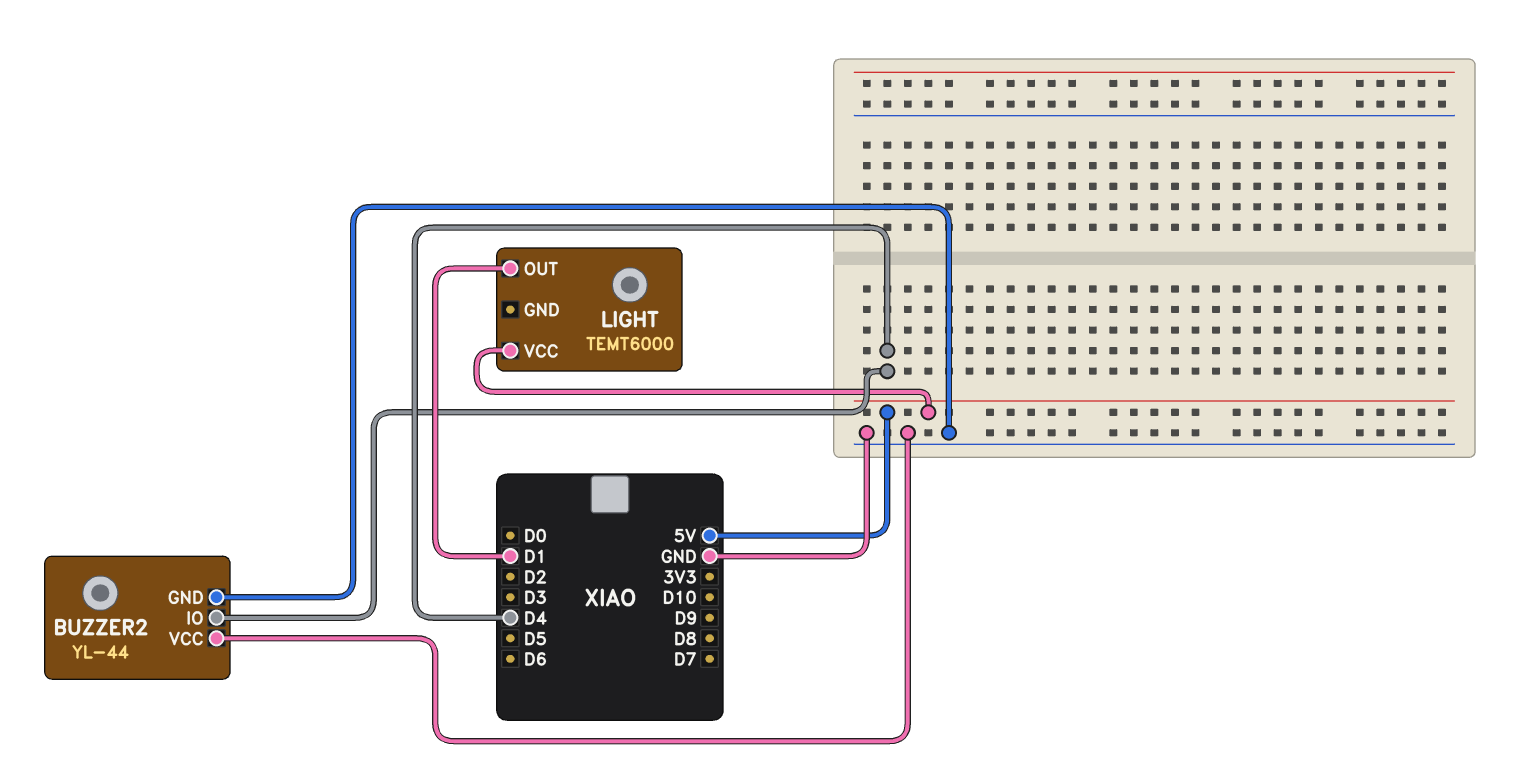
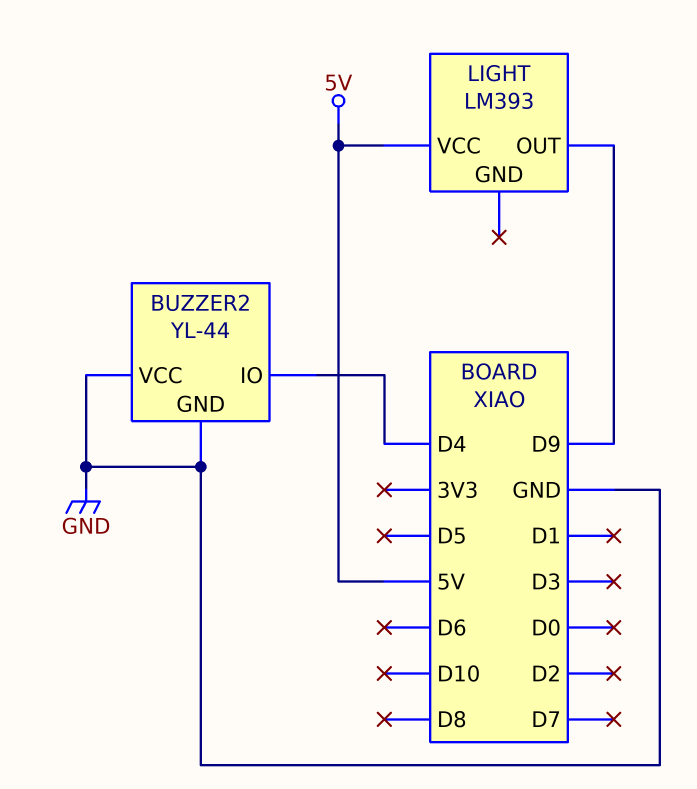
LIGHT: TEMT6000 -> LM393
LIGHT pin OUT: D1 -> D9

